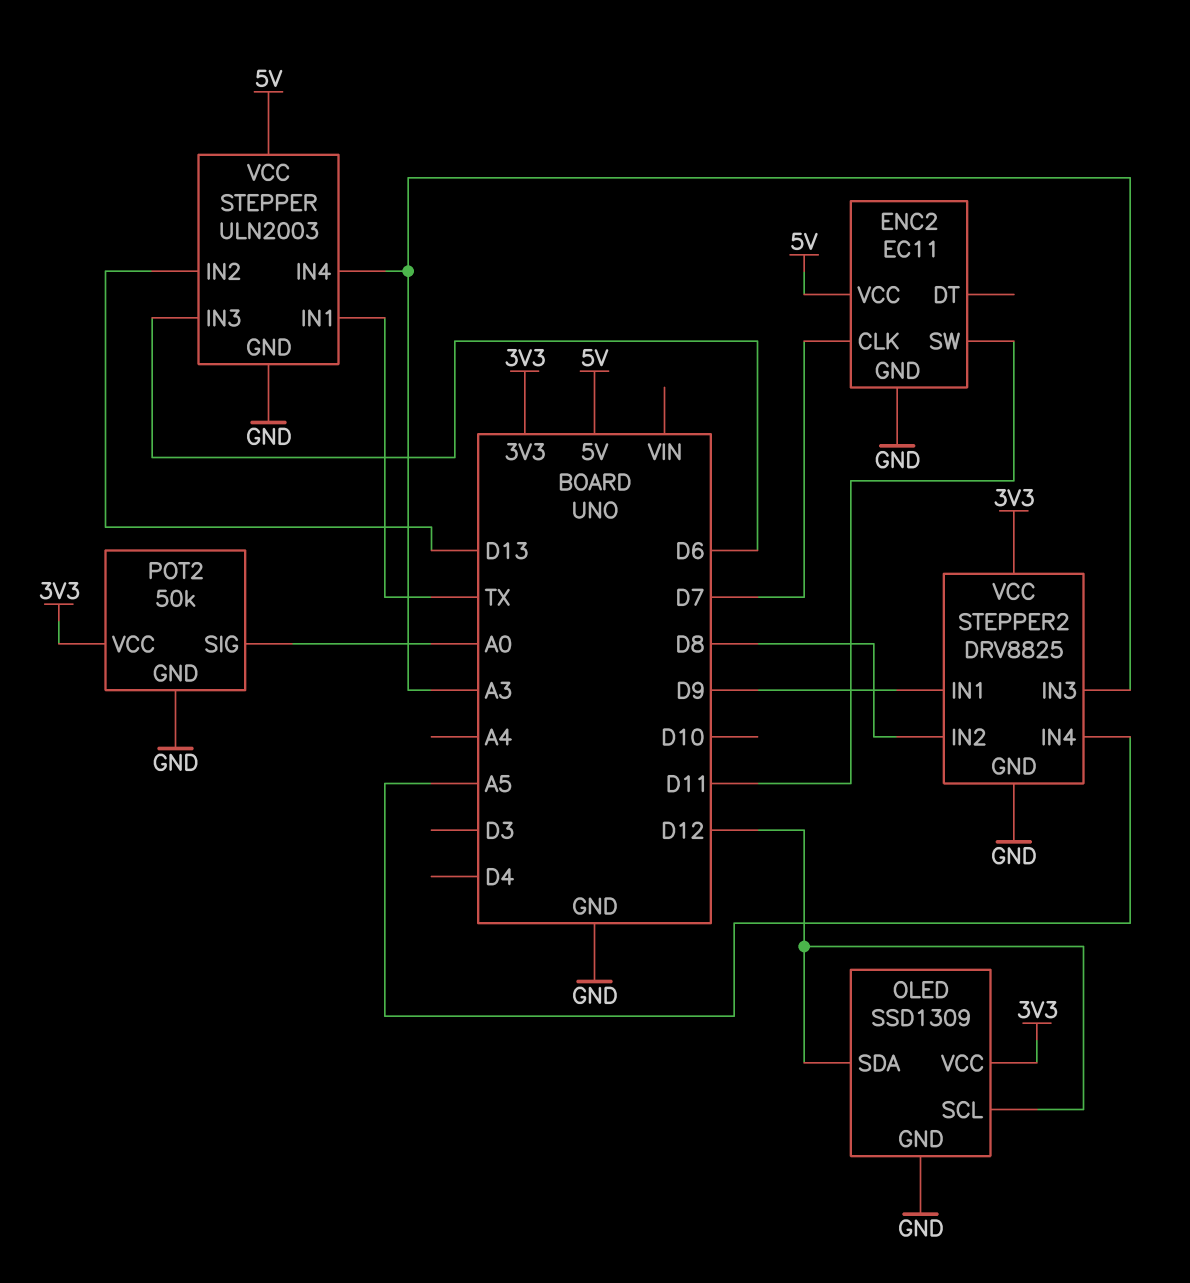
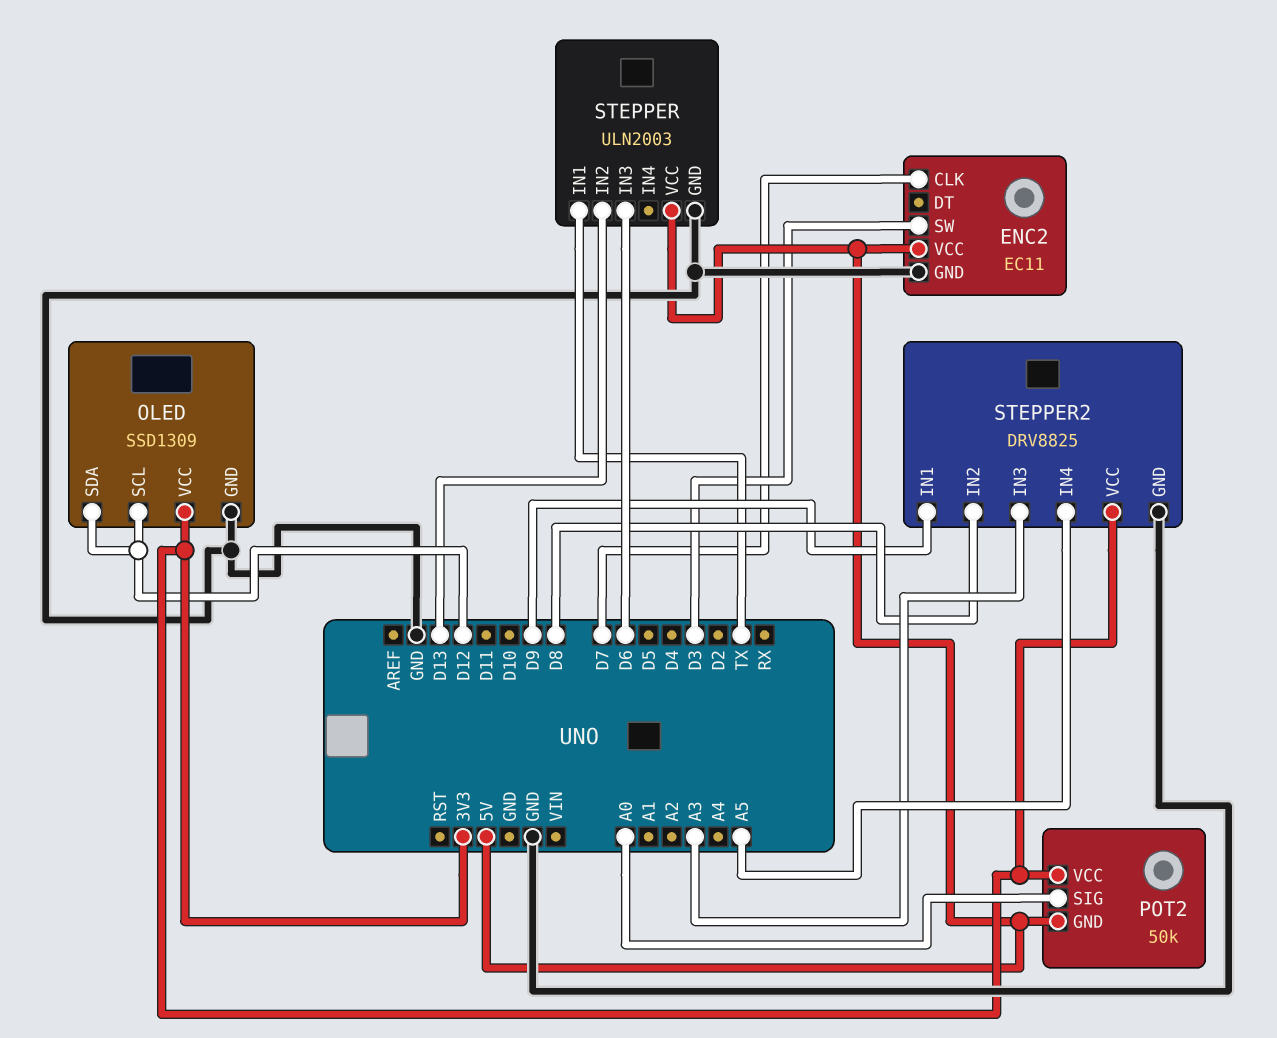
ENC2 pin SW: D11 -> D3
POT2 pin GND: GND -> 5V
STEPPER pin IN4: A3 -> none

